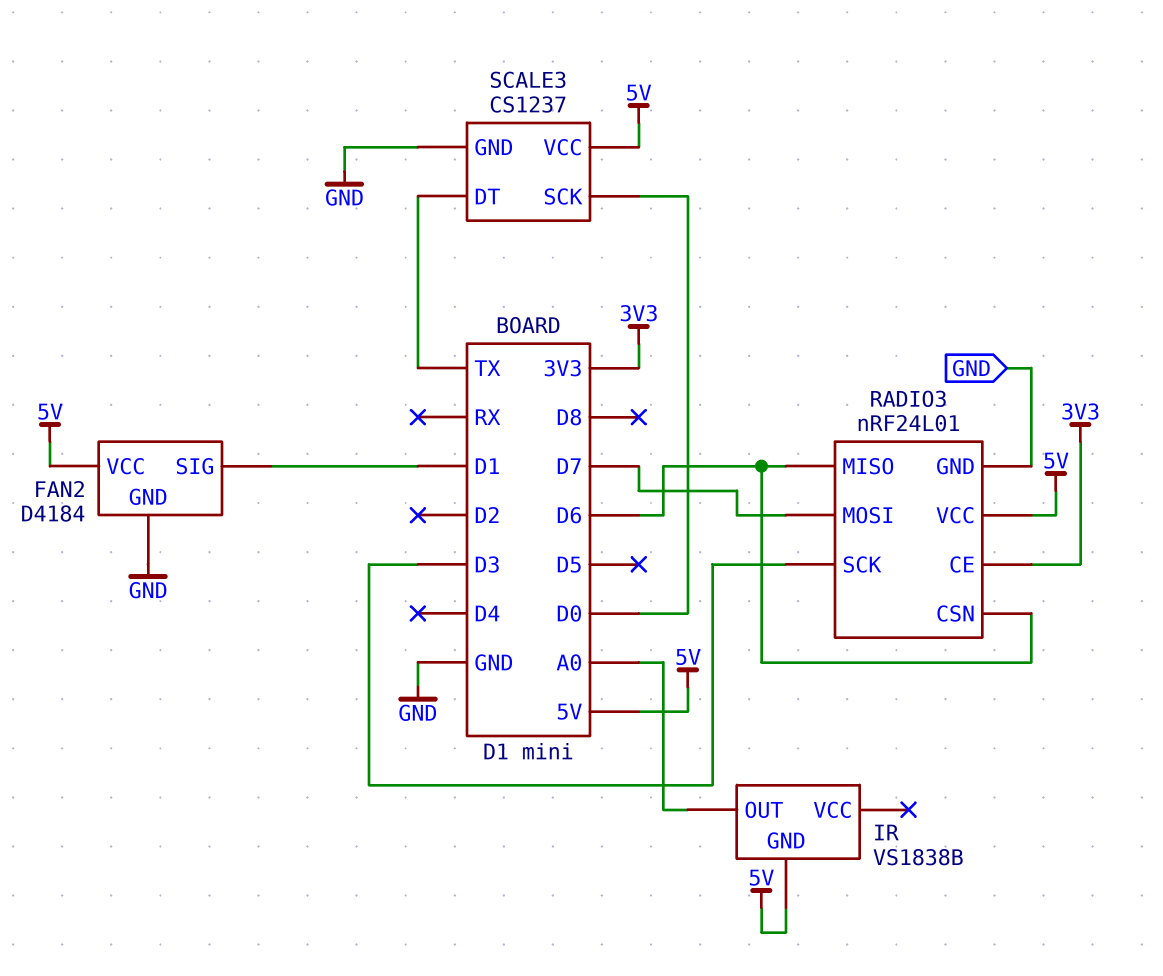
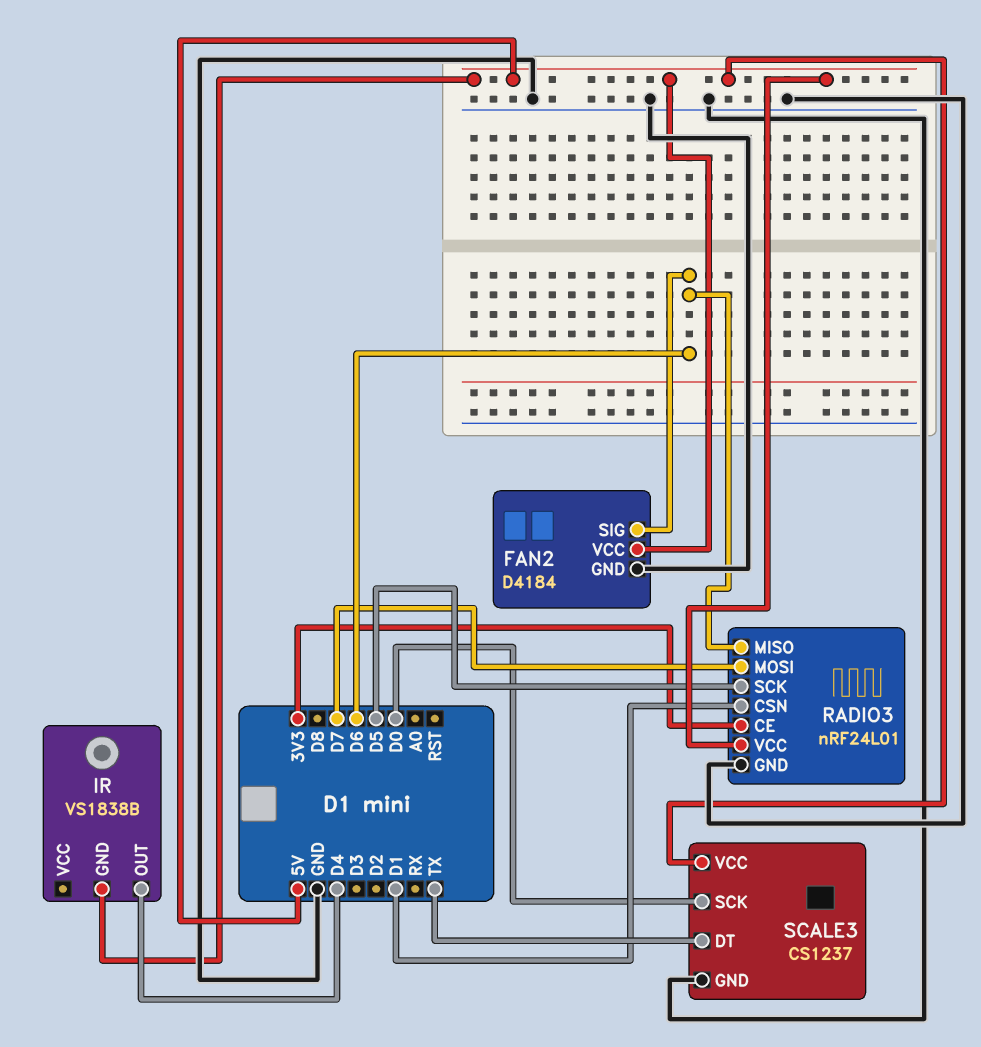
FAN2 pin SIG: D1 -> D6
IR pin OUT: A0 -> D4
RADIO3 pin CSN: D6 -> D1
RADIO3 pin SCK: D3 -> D5

